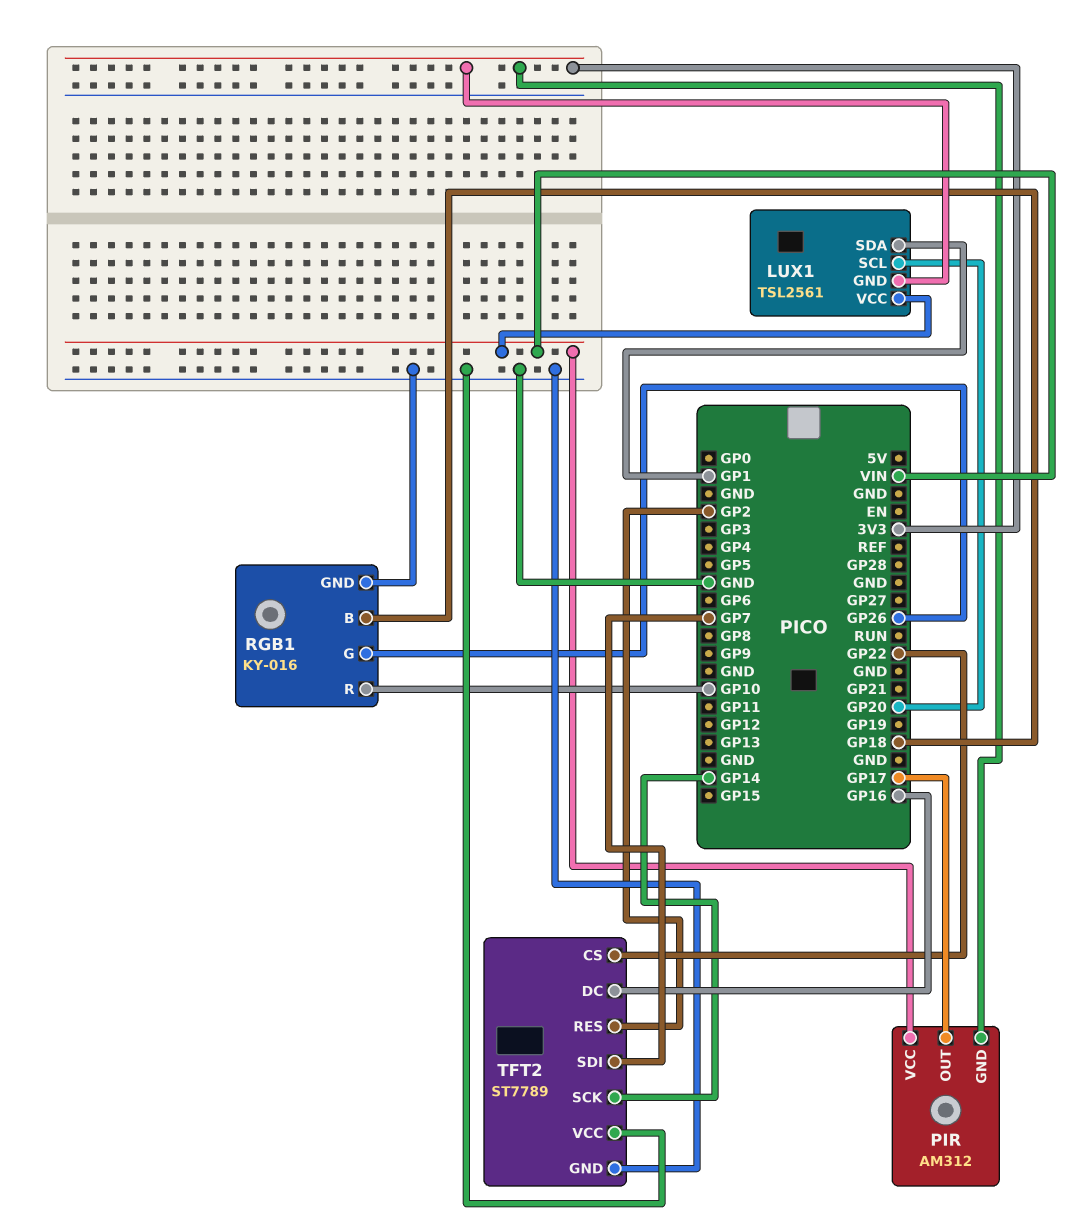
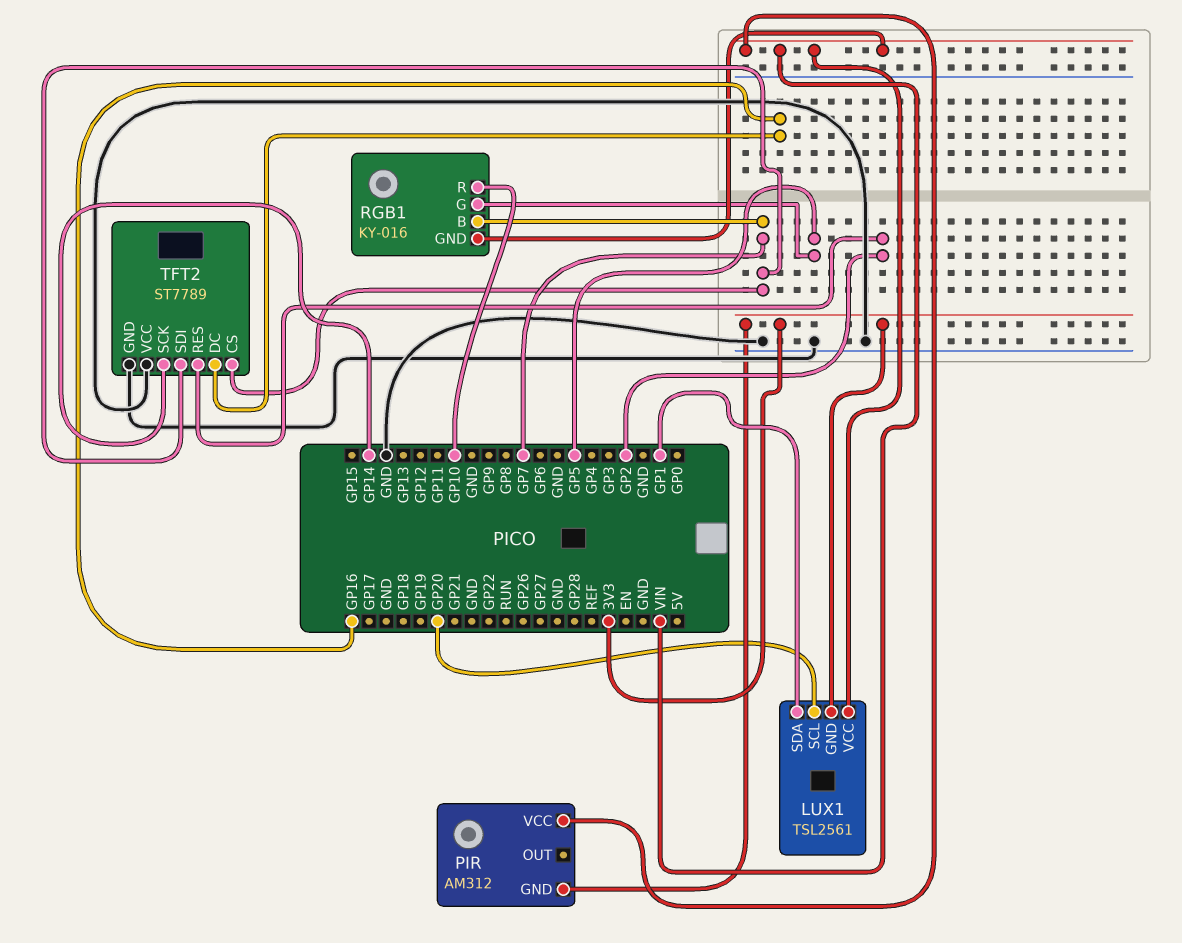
PIR pin OUT: GP17 -> none
RGB1 pin B: GP18 -> GP7
RGB1 pin G: GP26 -> GP5
RGB1 pin GND: GND -> VIN
TFT2 pin CS: GP22 -> GP7

